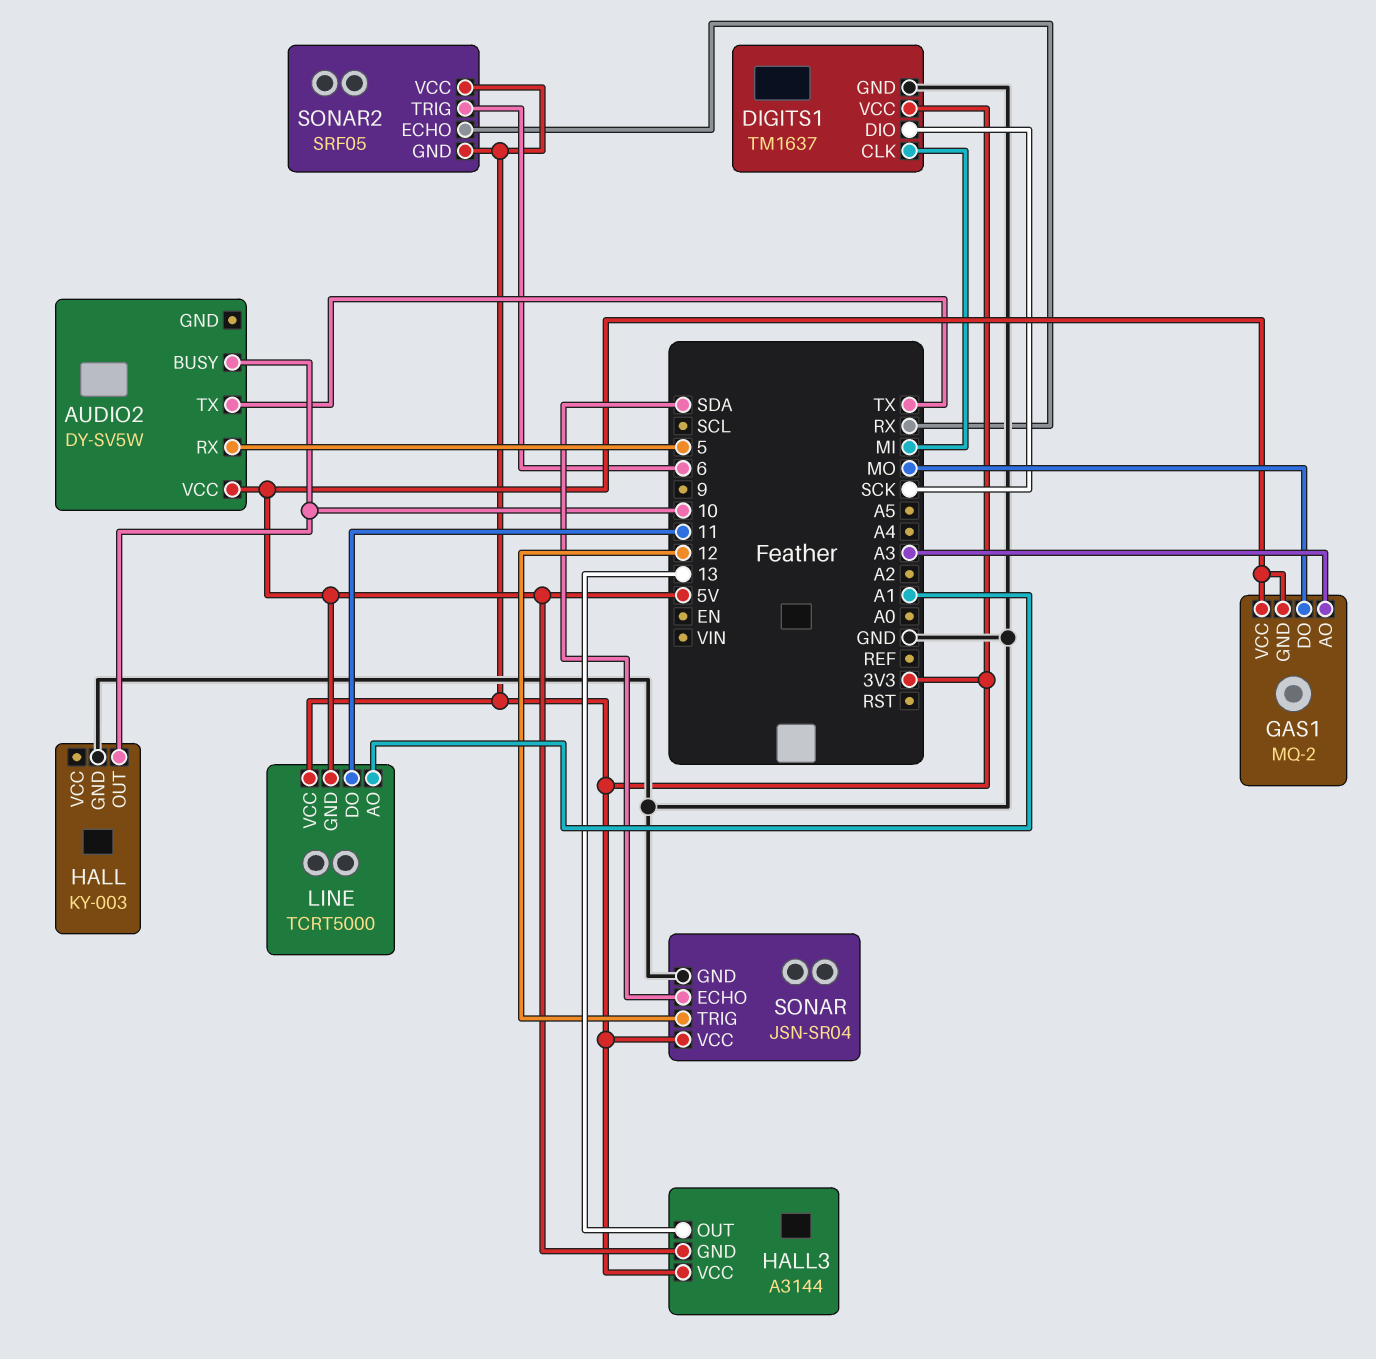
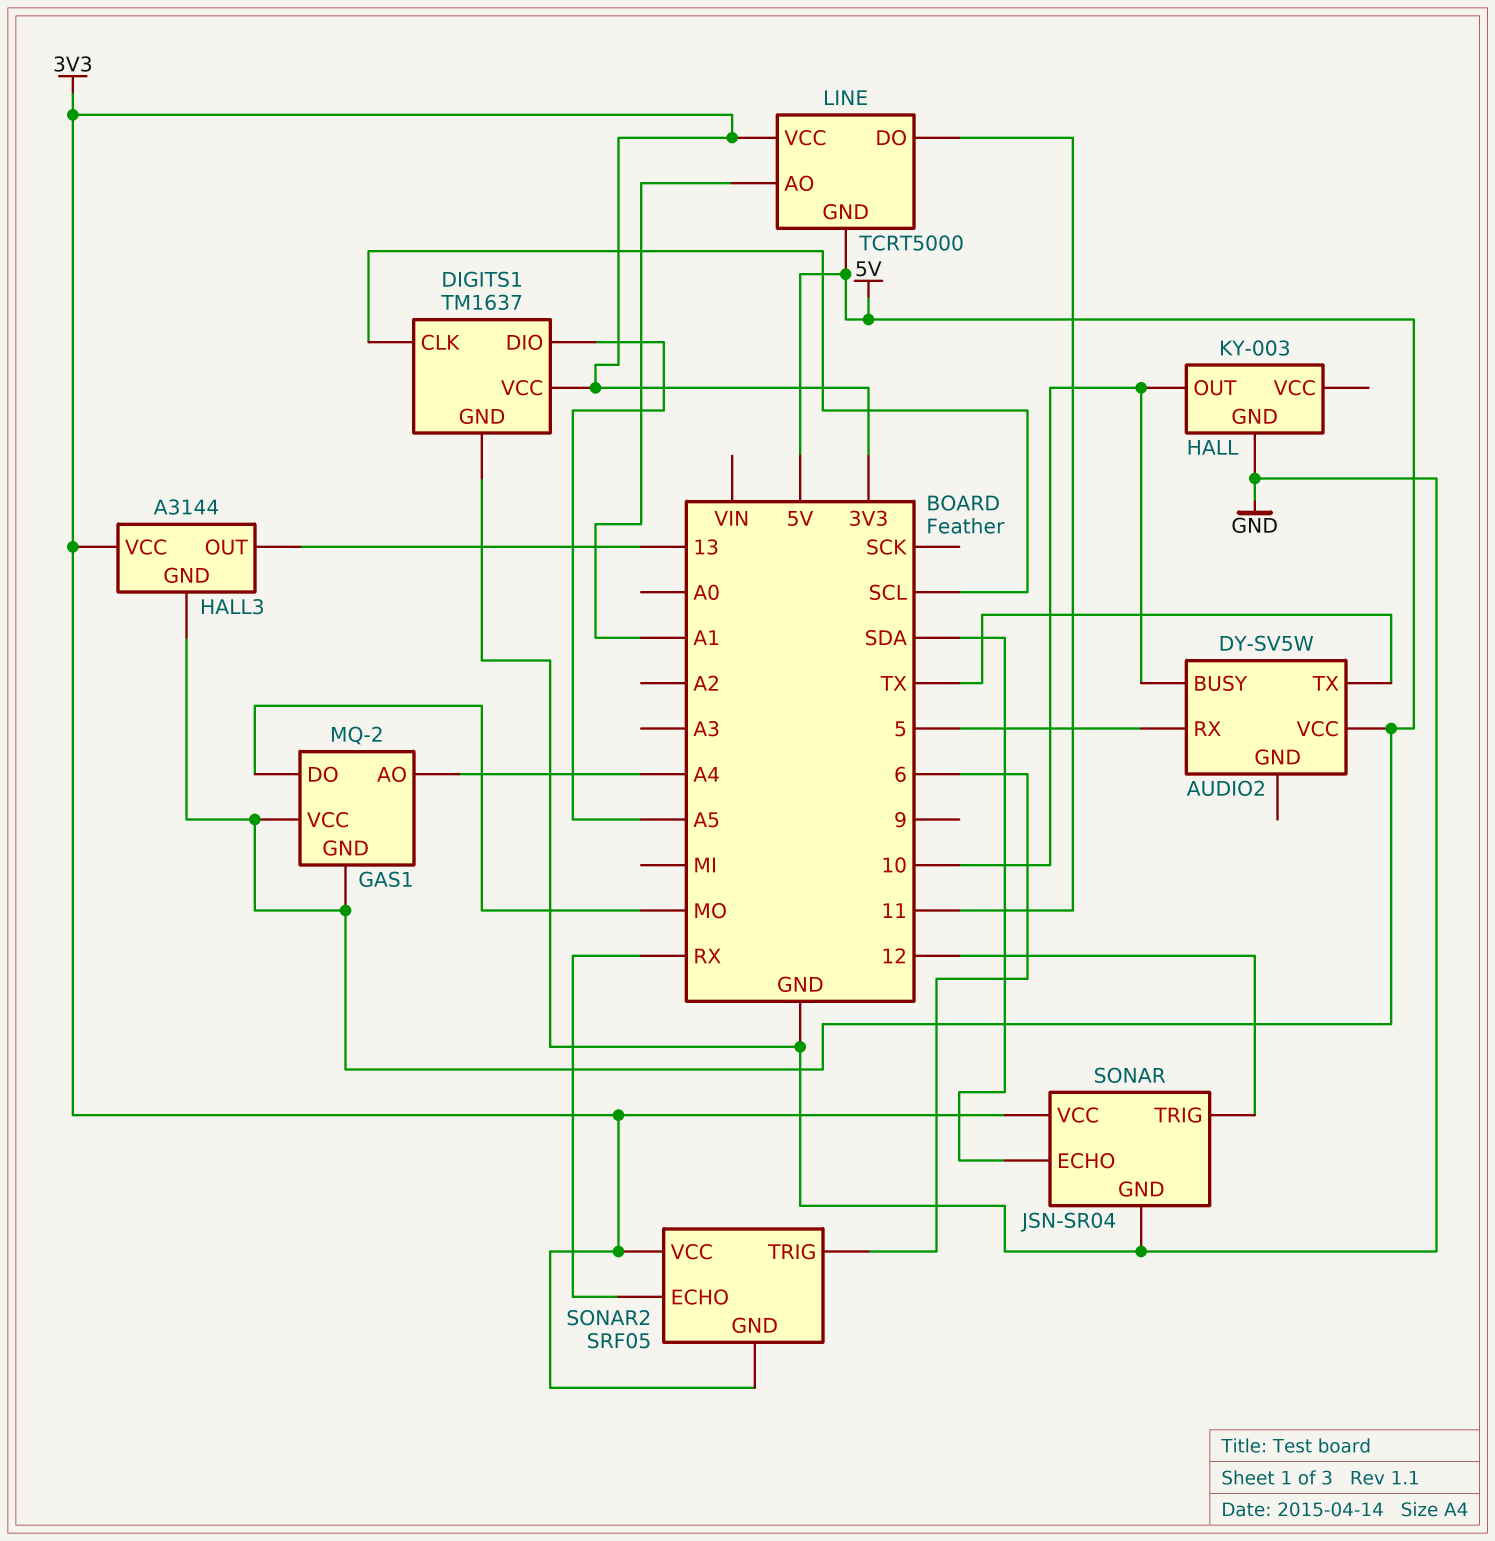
DIGITS1 pin CLK: MI -> SCL
DIGITS1 pin DIO: SCK -> A5
GAS1 pin AO: A3 -> A4

